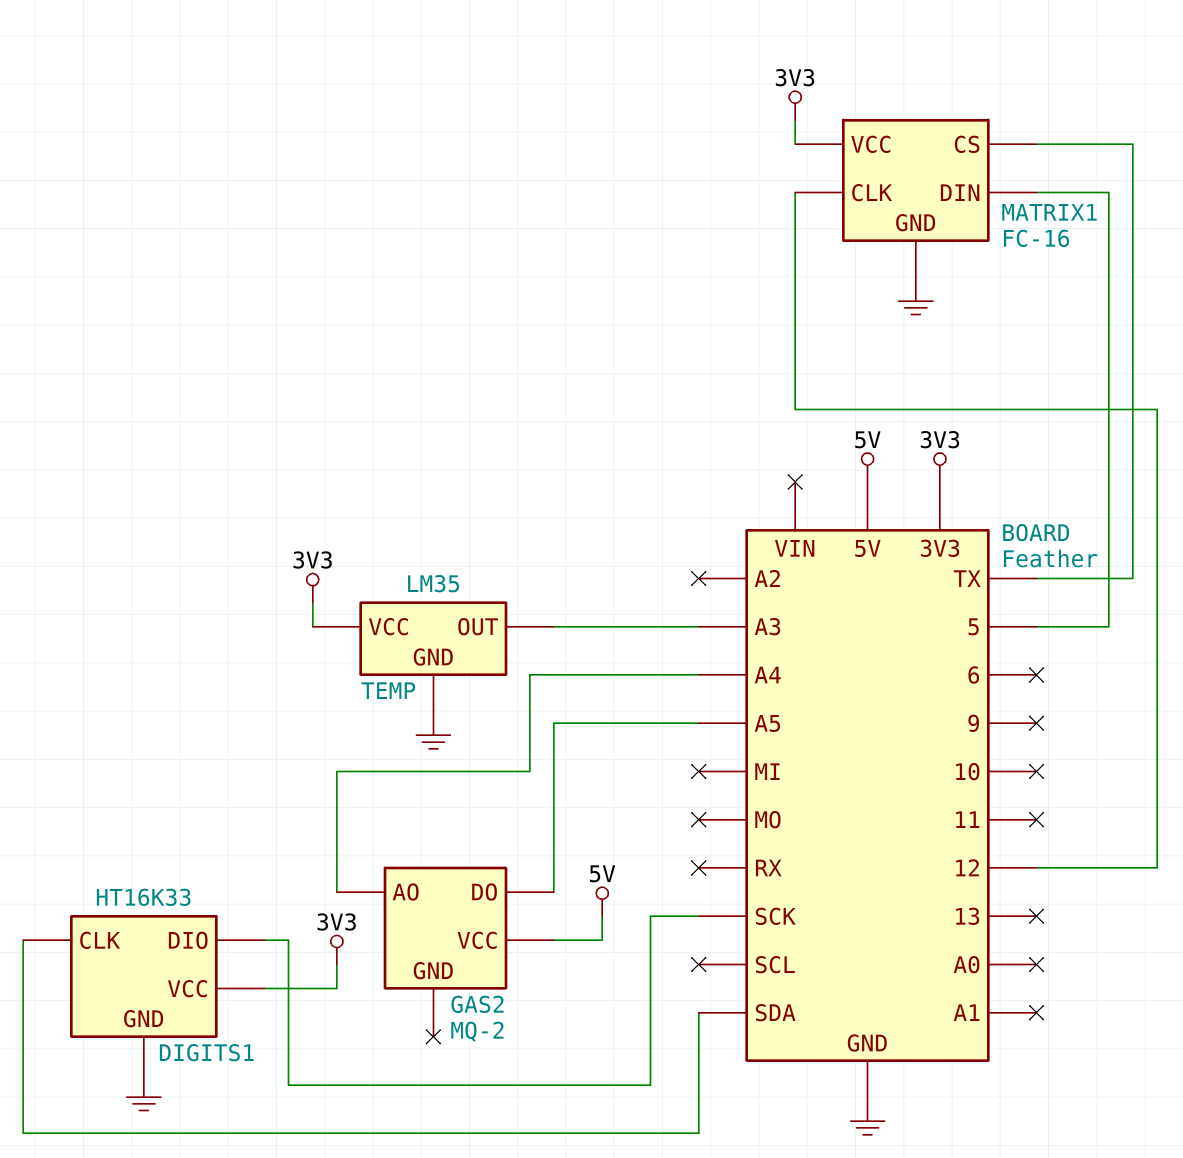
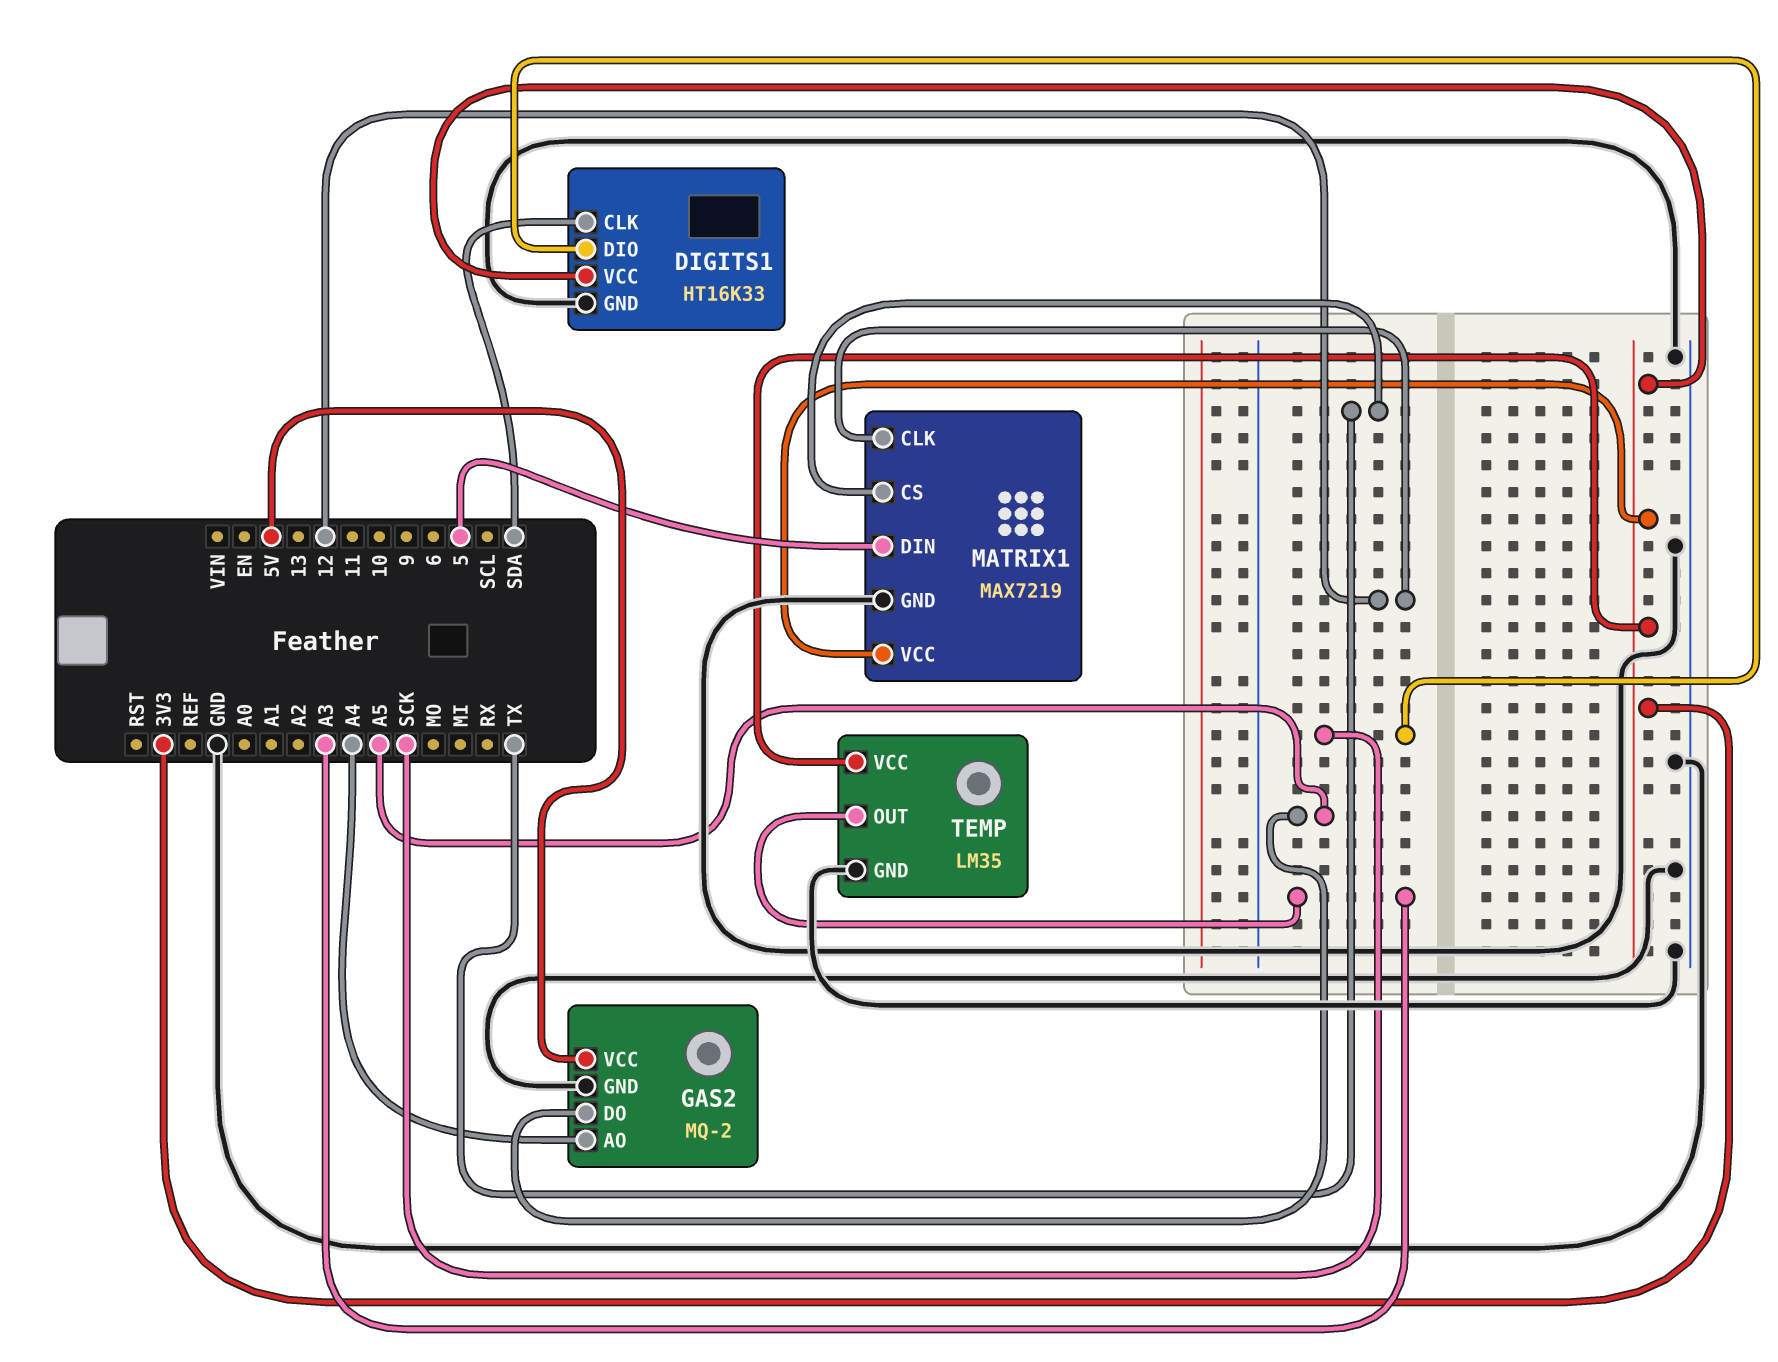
GAS2 pin GND: none -> GND
MATRIX1: FC-16 -> MAX7219

